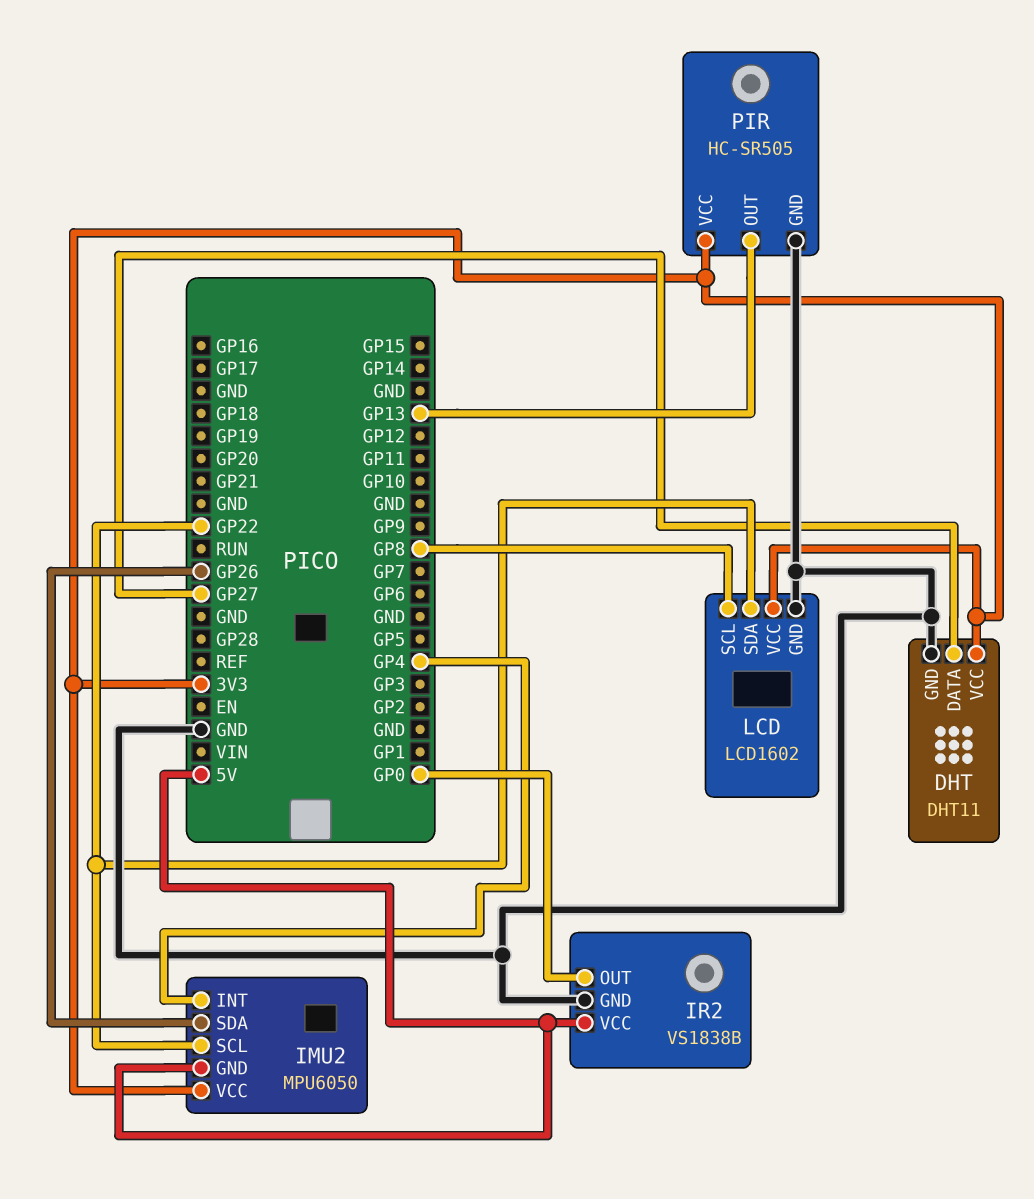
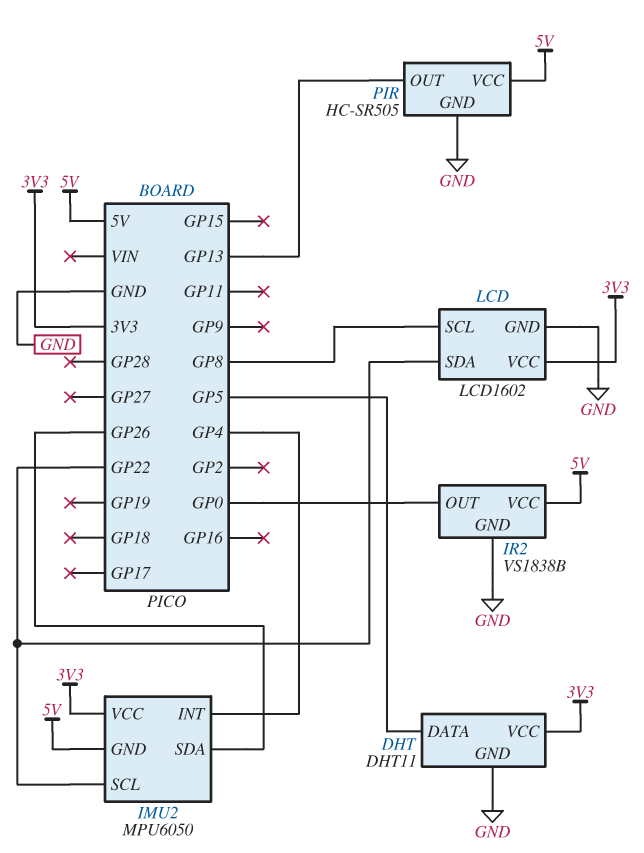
DHT pin DATA: GP27 -> GP5
PIR pin VCC: 3V3 -> 5V

